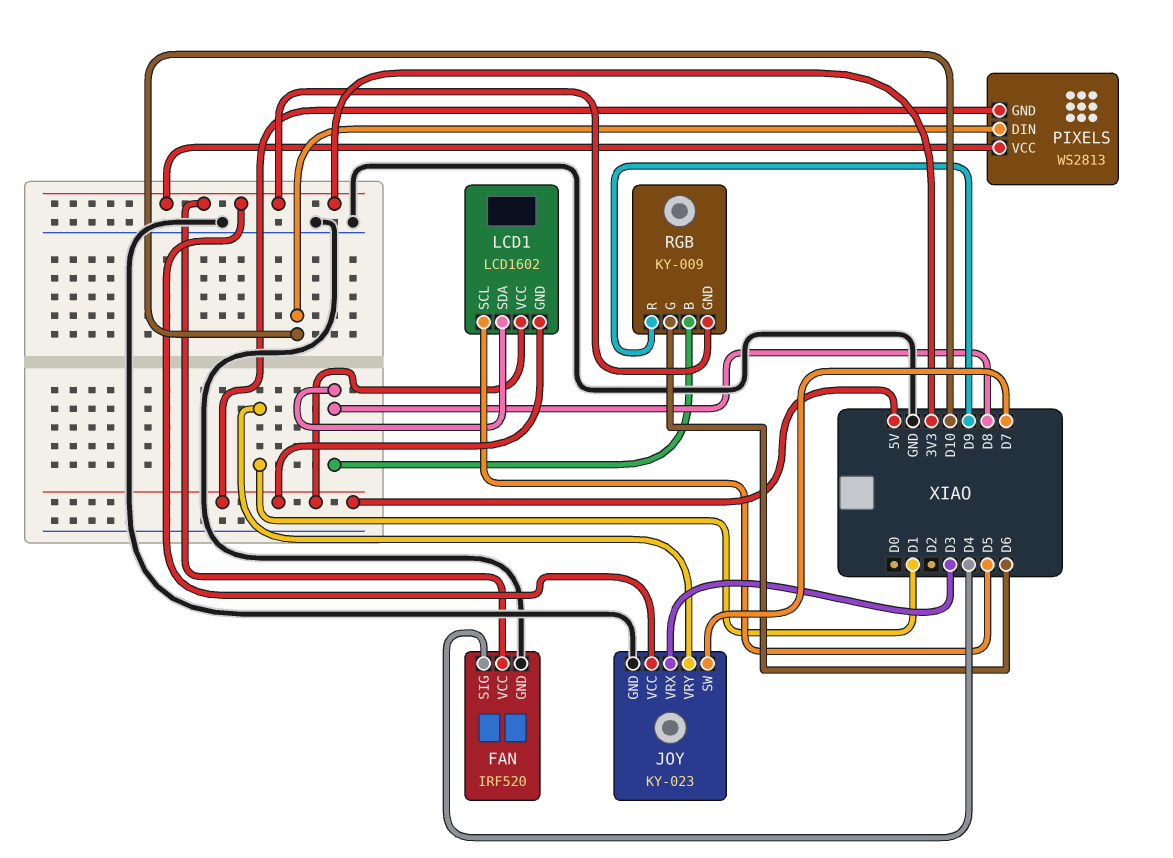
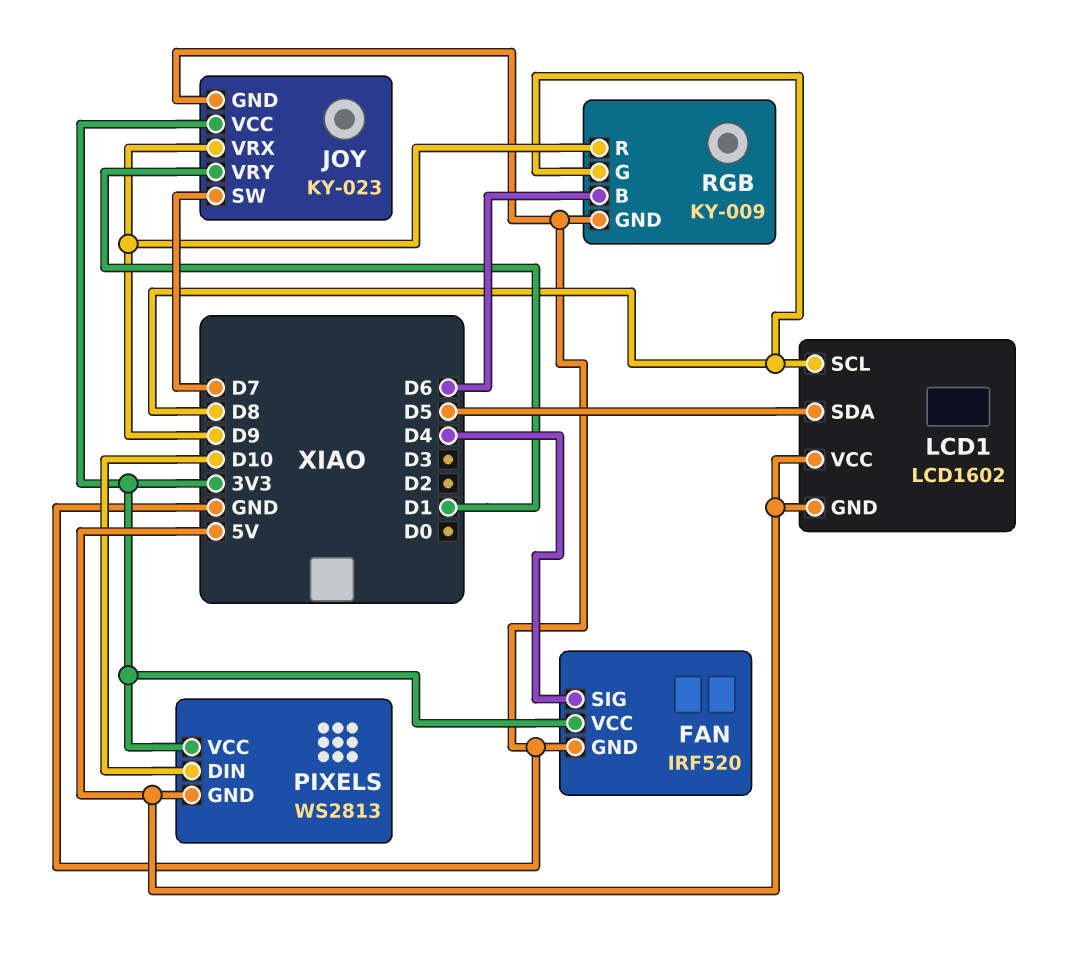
JOY pin VRX: D3 -> D9
LCD1 pin SCL: D5 -> D8
LCD1 pin SDA: D8 -> D5
RGB pin B: D8 -> D6
RGB pin G: D6 -> D8
RGB pin GND: 3V3 -> GND

